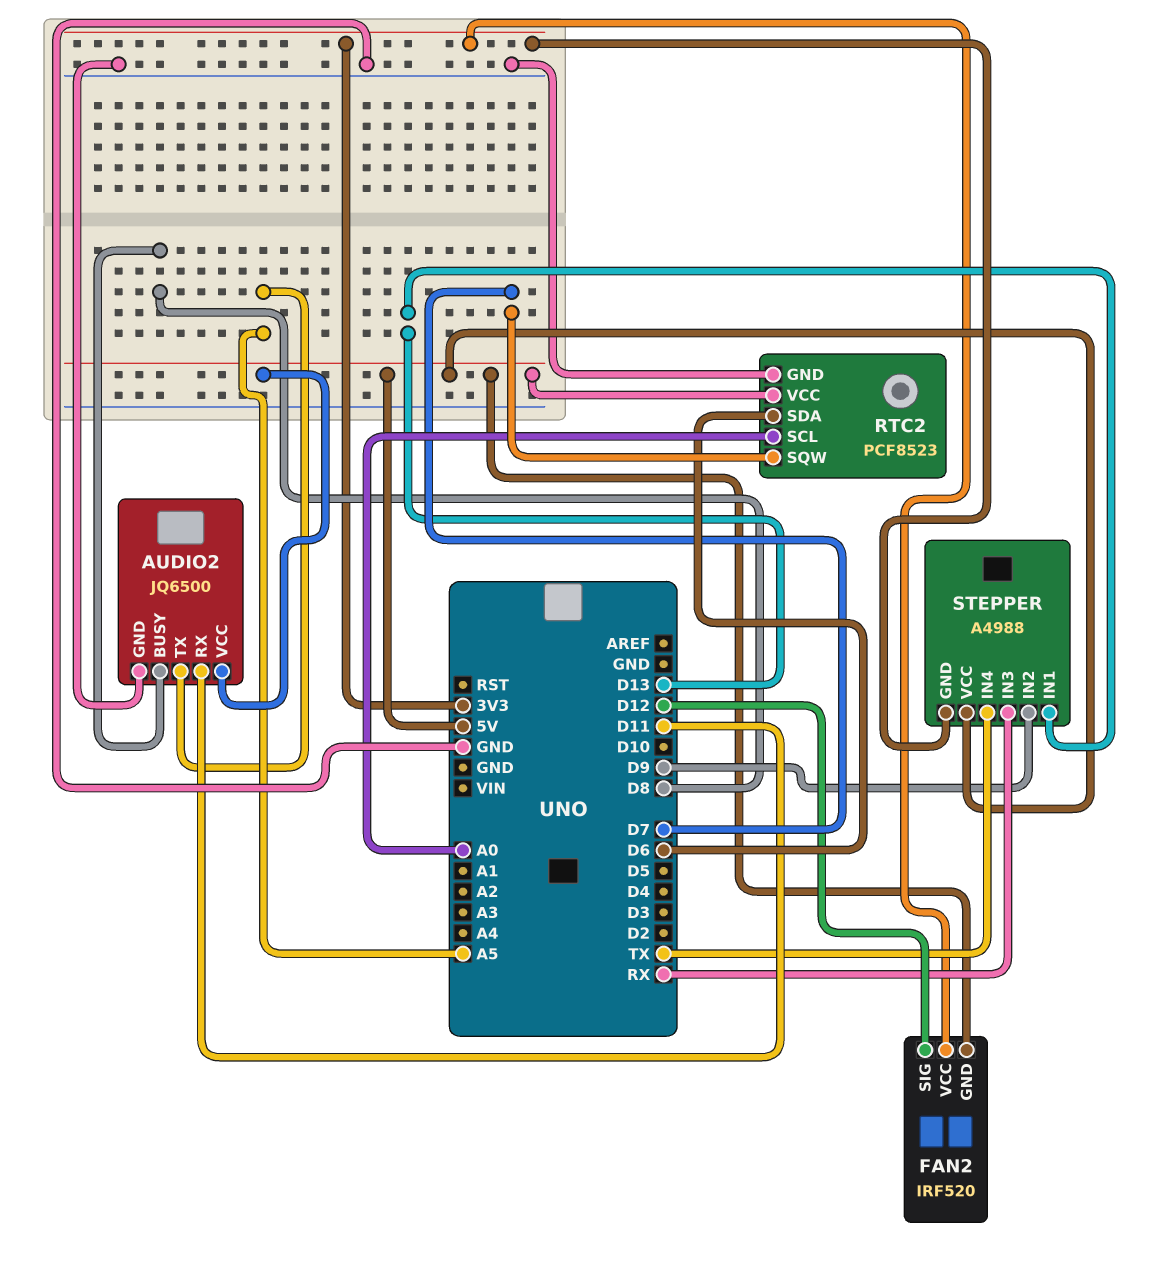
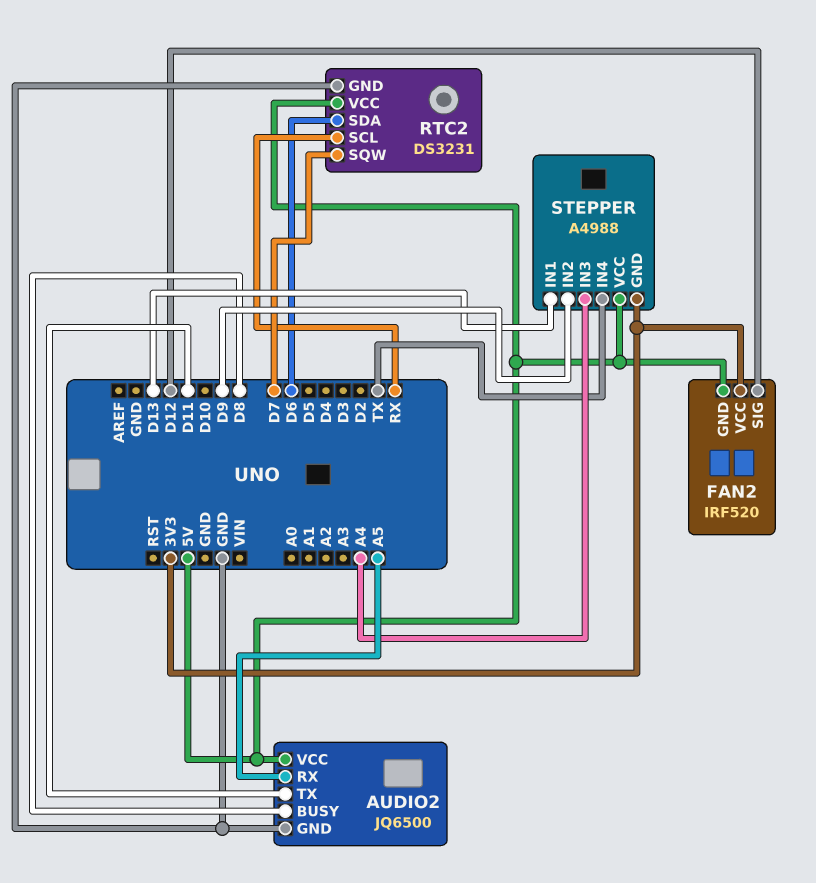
AUDIO2 pin RX: D11 -> A5
AUDIO2 pin TX: A5 -> D11
RTC2: PCF8523 -> DS3231
RTC2 pin SCL: A0 -> RX
STEPPER pin IN3: RX -> A4

